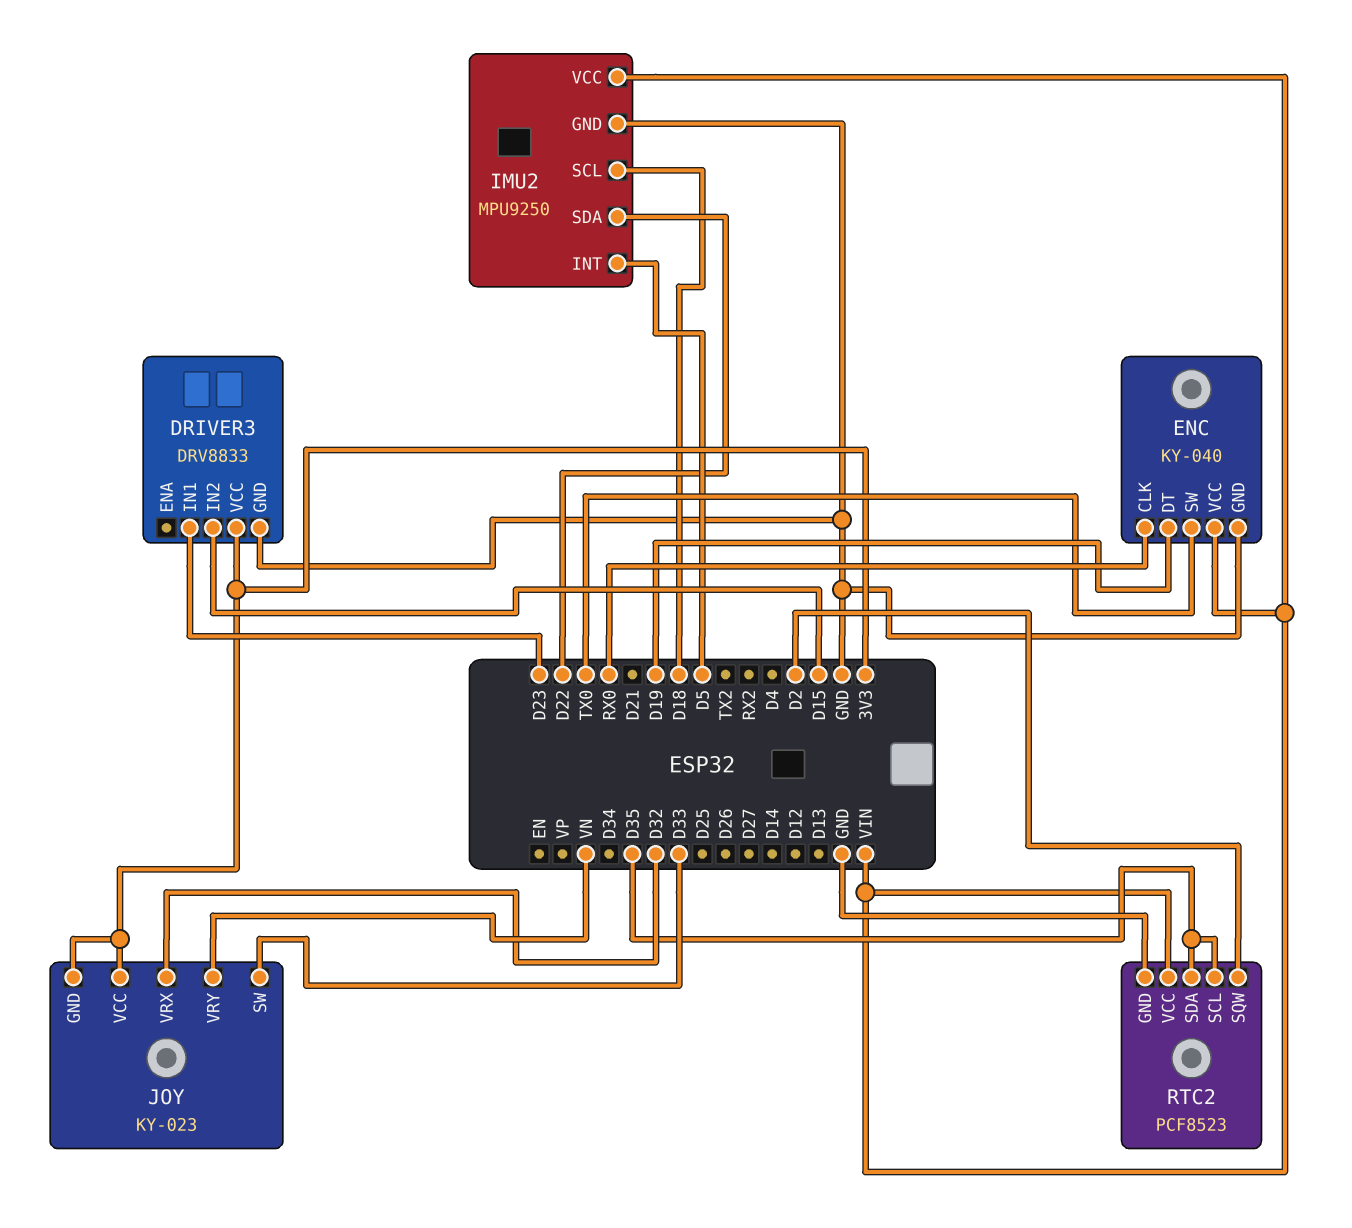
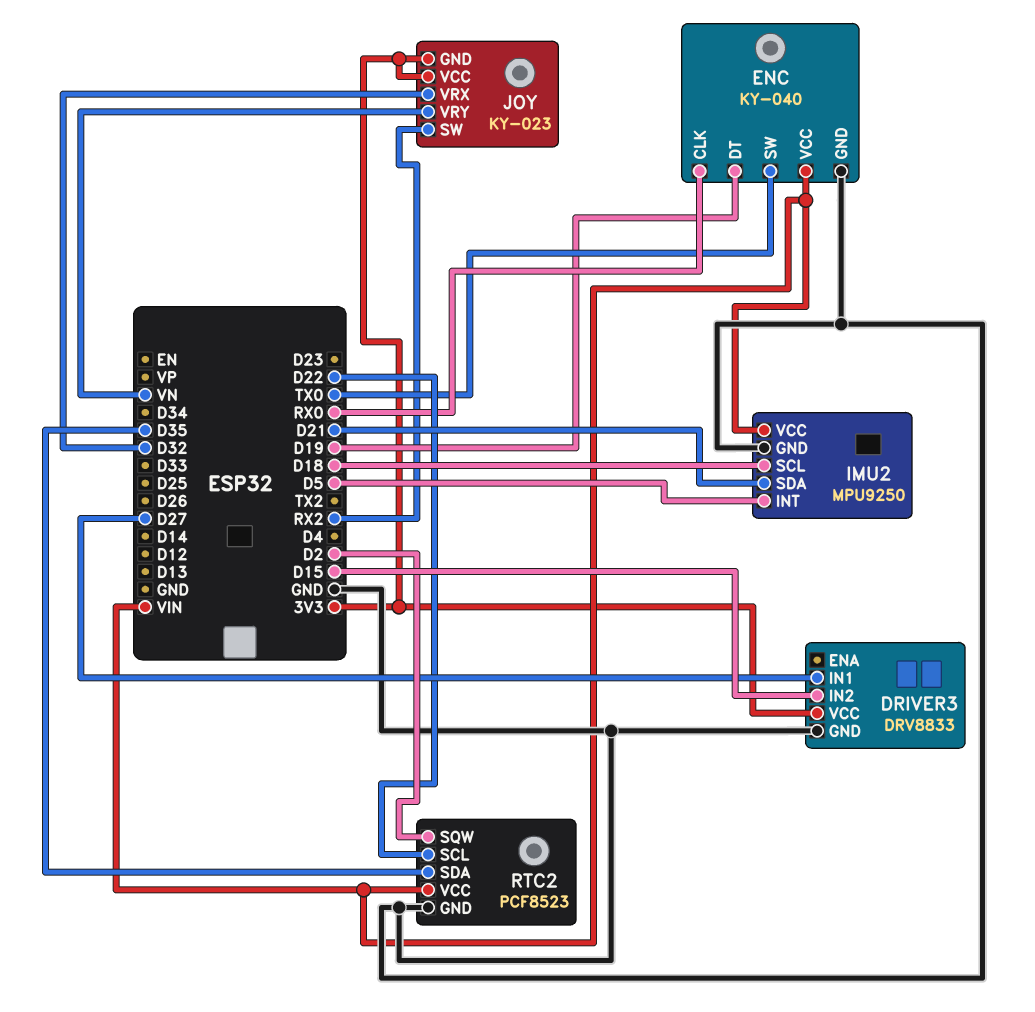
DRIVER3 pin IN1: D23 -> D27
IMU2 pin SDA: D22 -> D21
JOY pin SW: D33 -> RX2
RTC2 pin SCL: D35 -> D22

